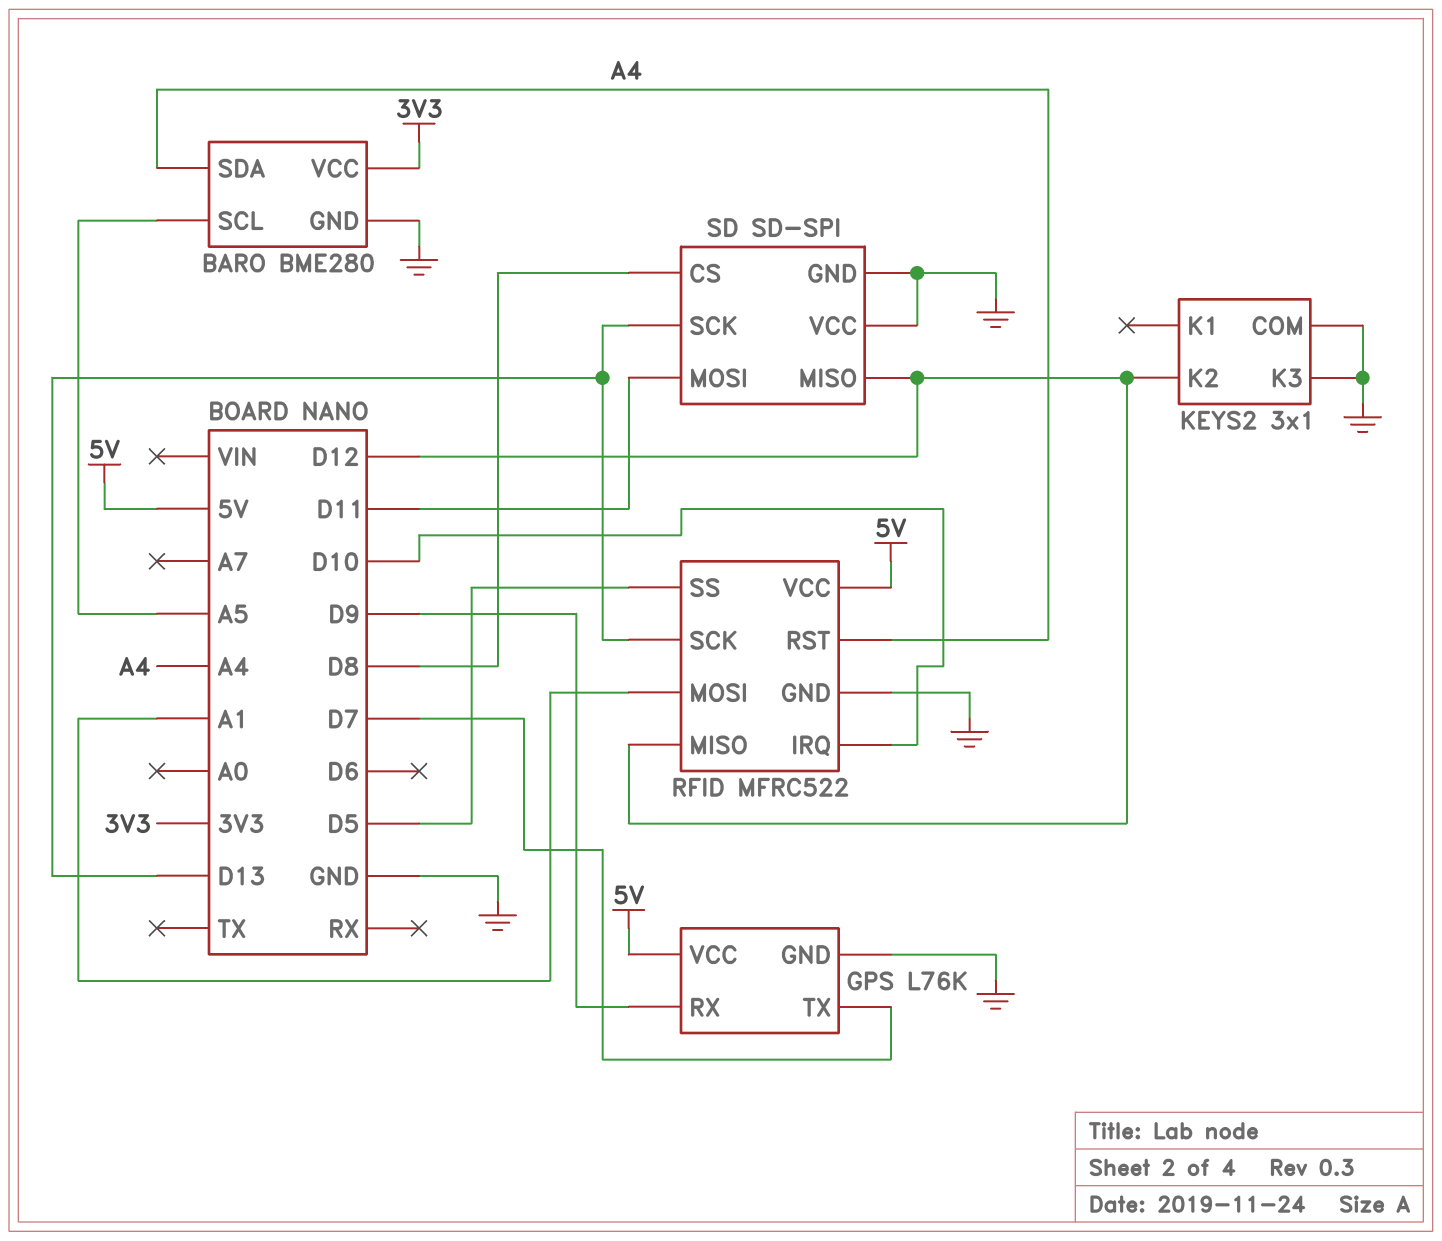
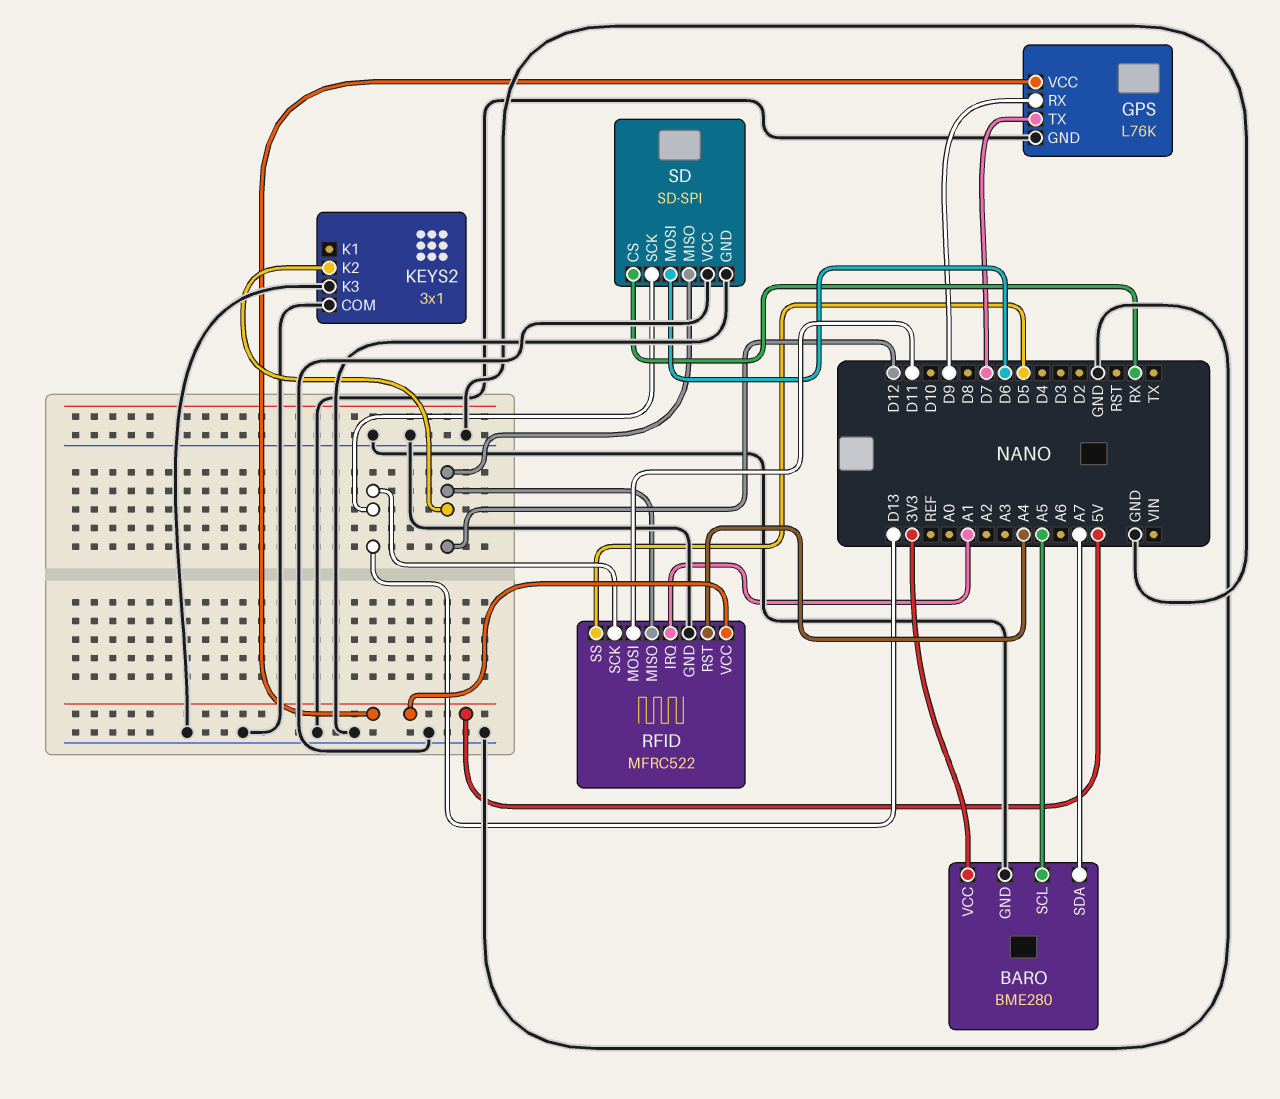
BARO pin SDA: A4 -> A7
RFID pin IRQ: D10 -> A1
RFID pin MOSI: A1 -> D11
SD pin CS: D8 -> RX
SD pin MOSI: D11 -> D6

